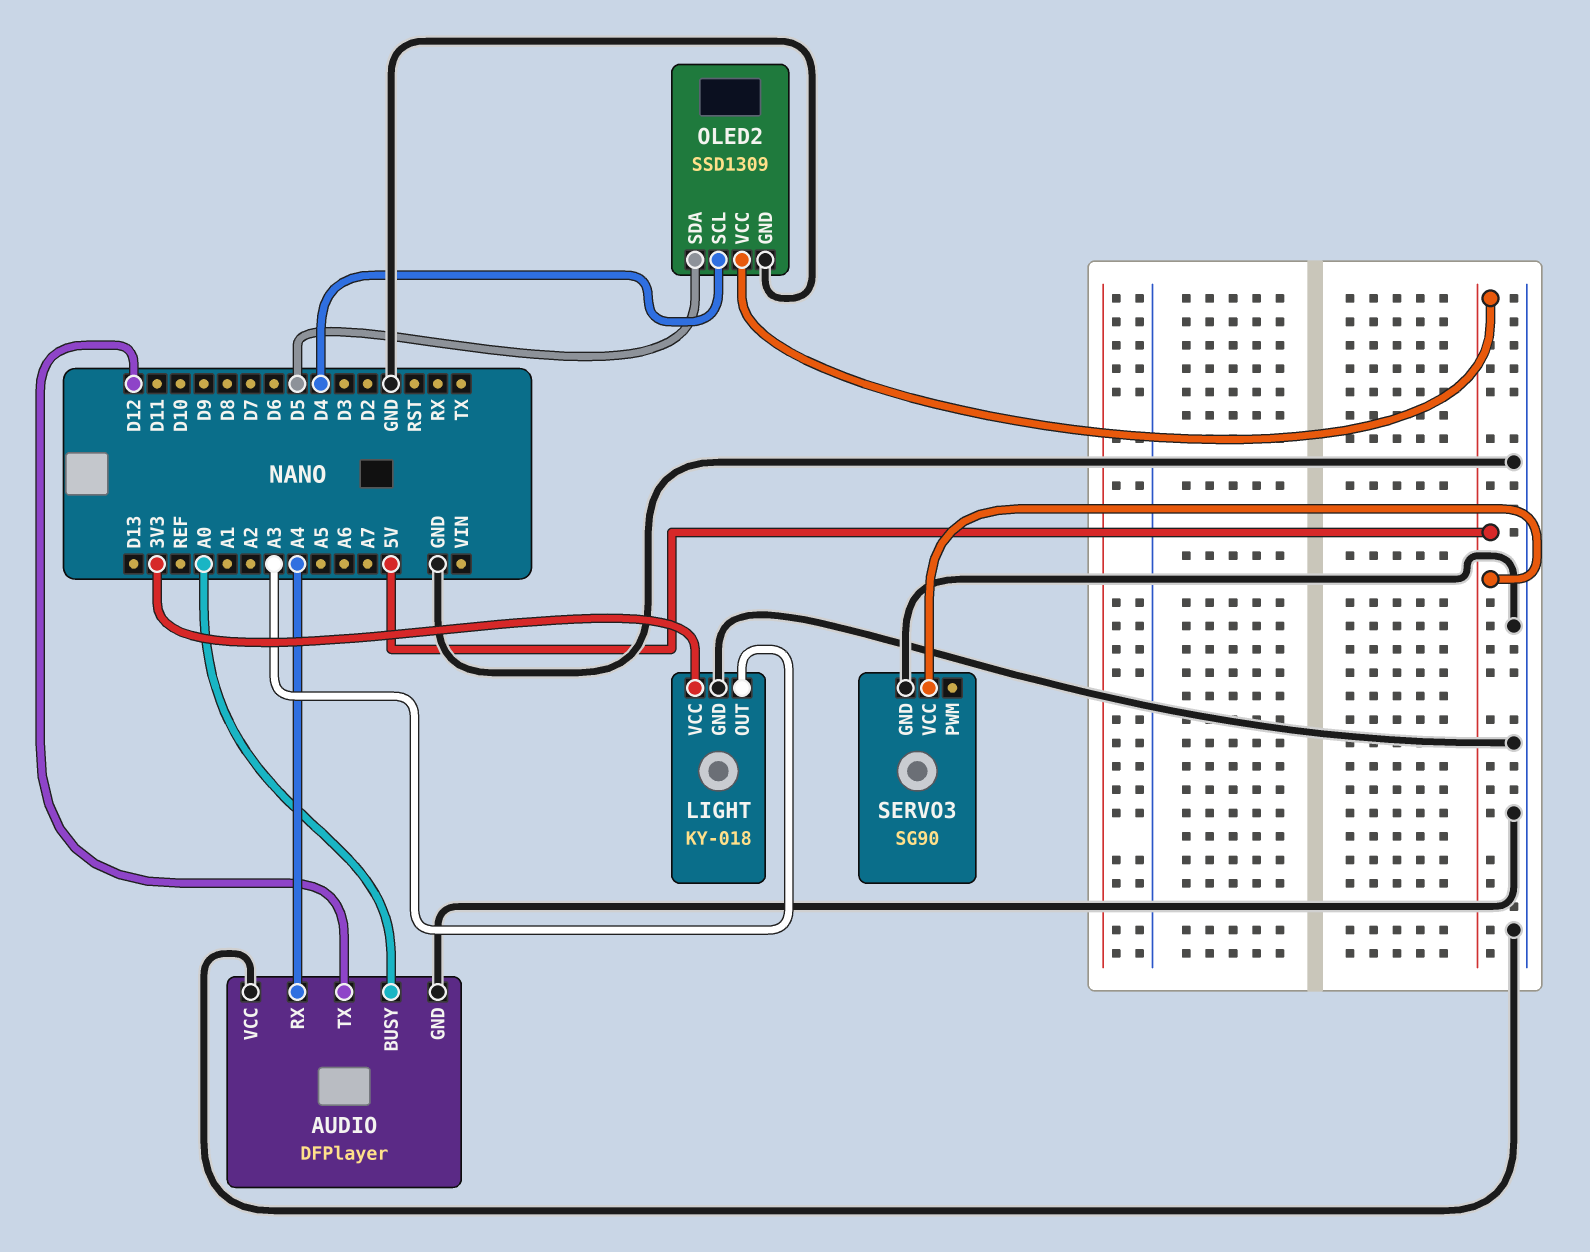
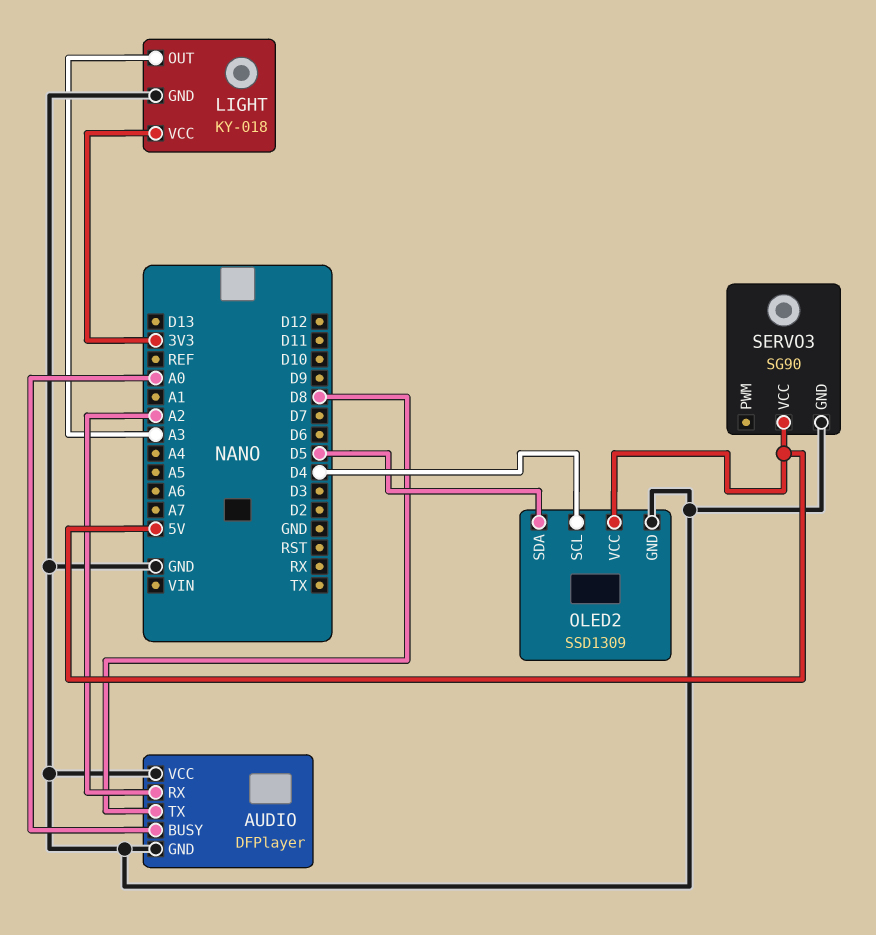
AUDIO pin RX: A4 -> A2
AUDIO pin TX: D12 -> D8

